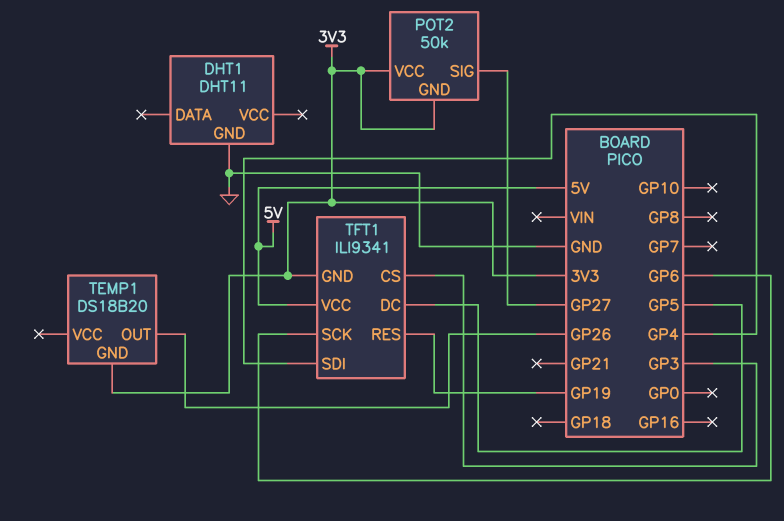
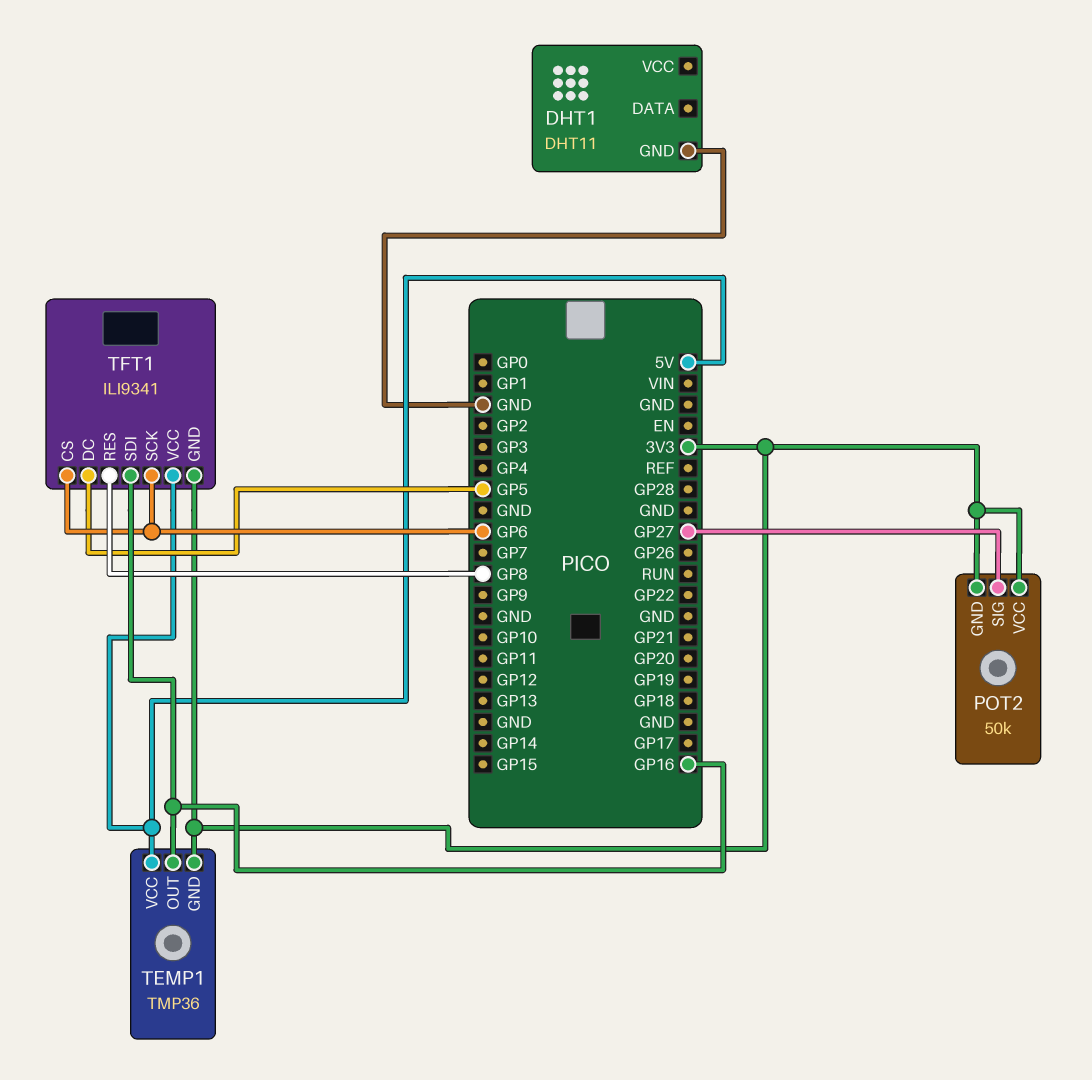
TEMP1: DS18B20 -> TMP36
TEMP1 pin OUT: GP26 -> GP16
TEMP1 pin VCC: none -> 5V
TFT1 pin CS: GP3 -> GP6
TFT1 pin RES: GP19 -> GP8
TFT1 pin SDI: GP4 -> GP16

